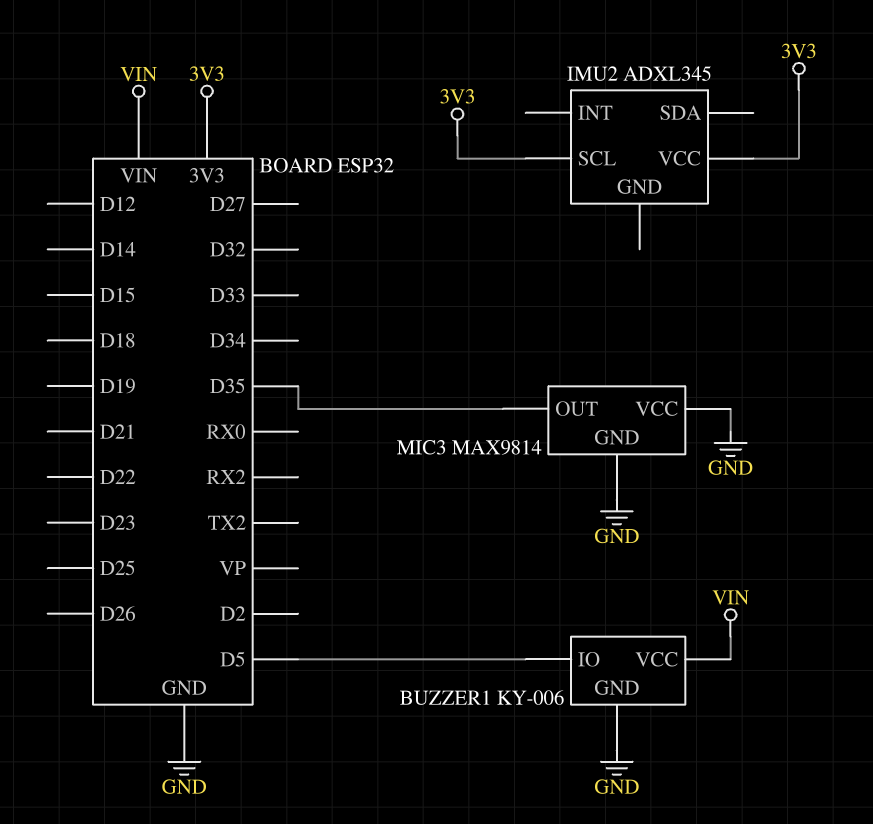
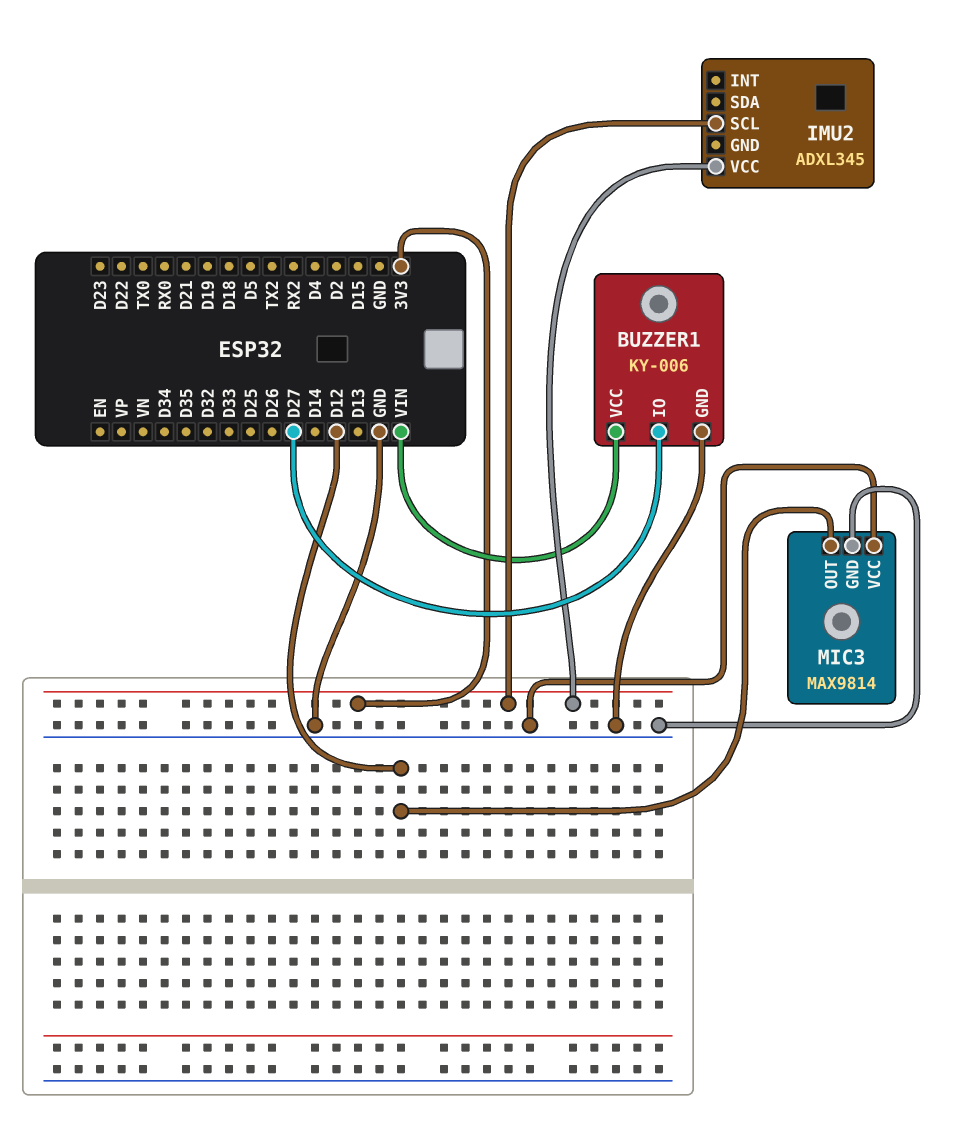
BUZZER1 pin IO: D5 -> D27
MIC3 pin OUT: D35 -> D12

